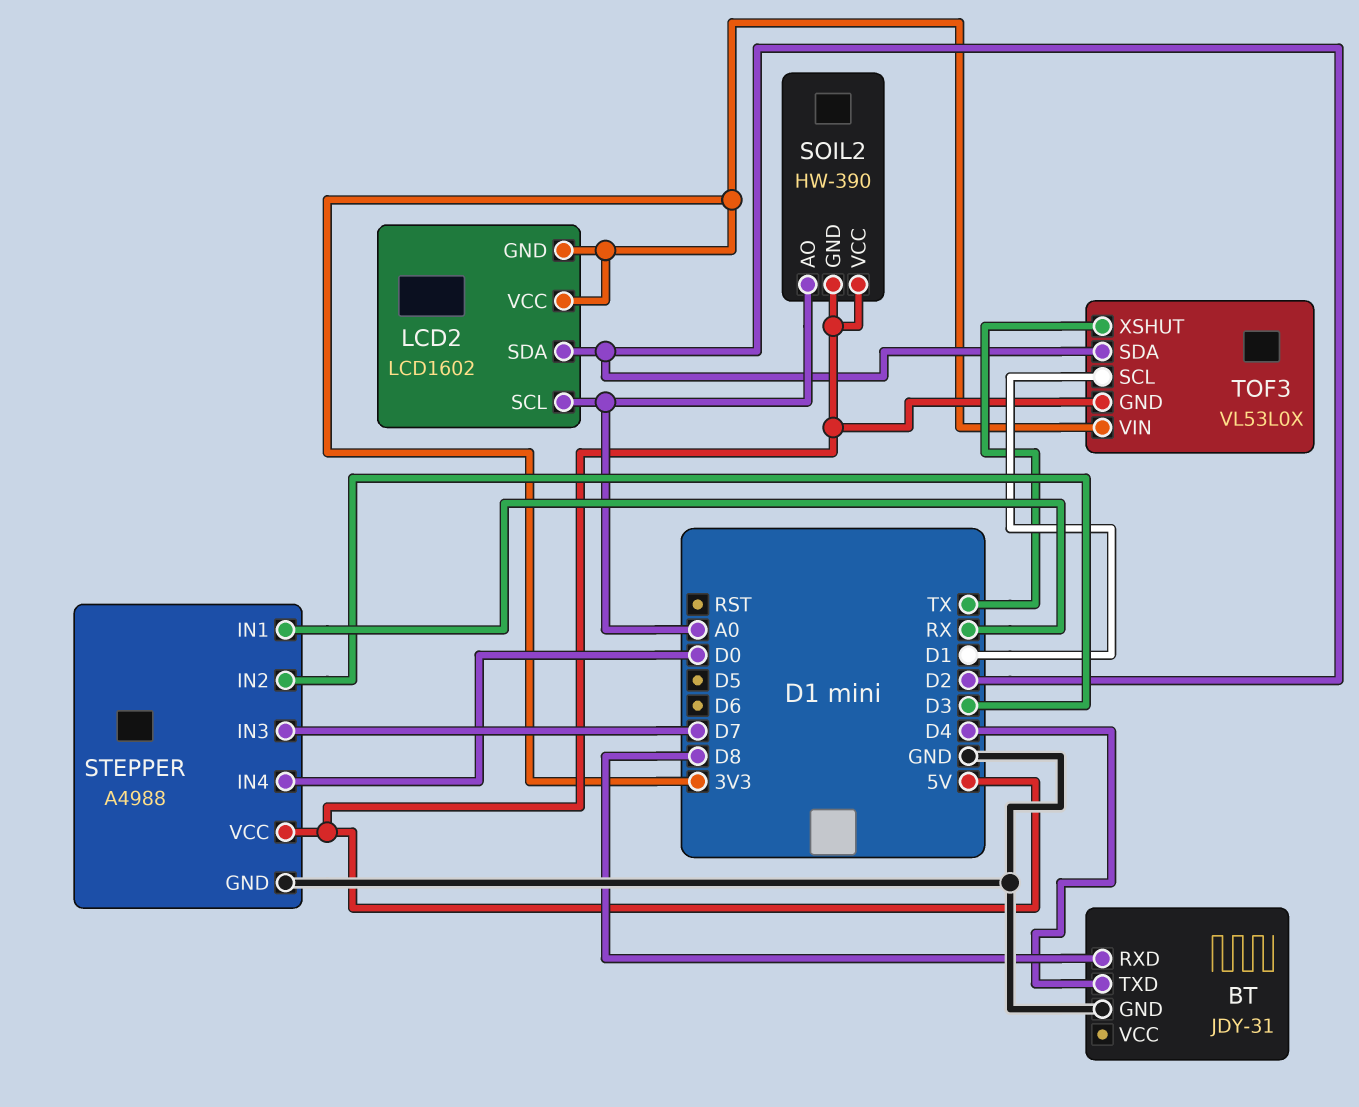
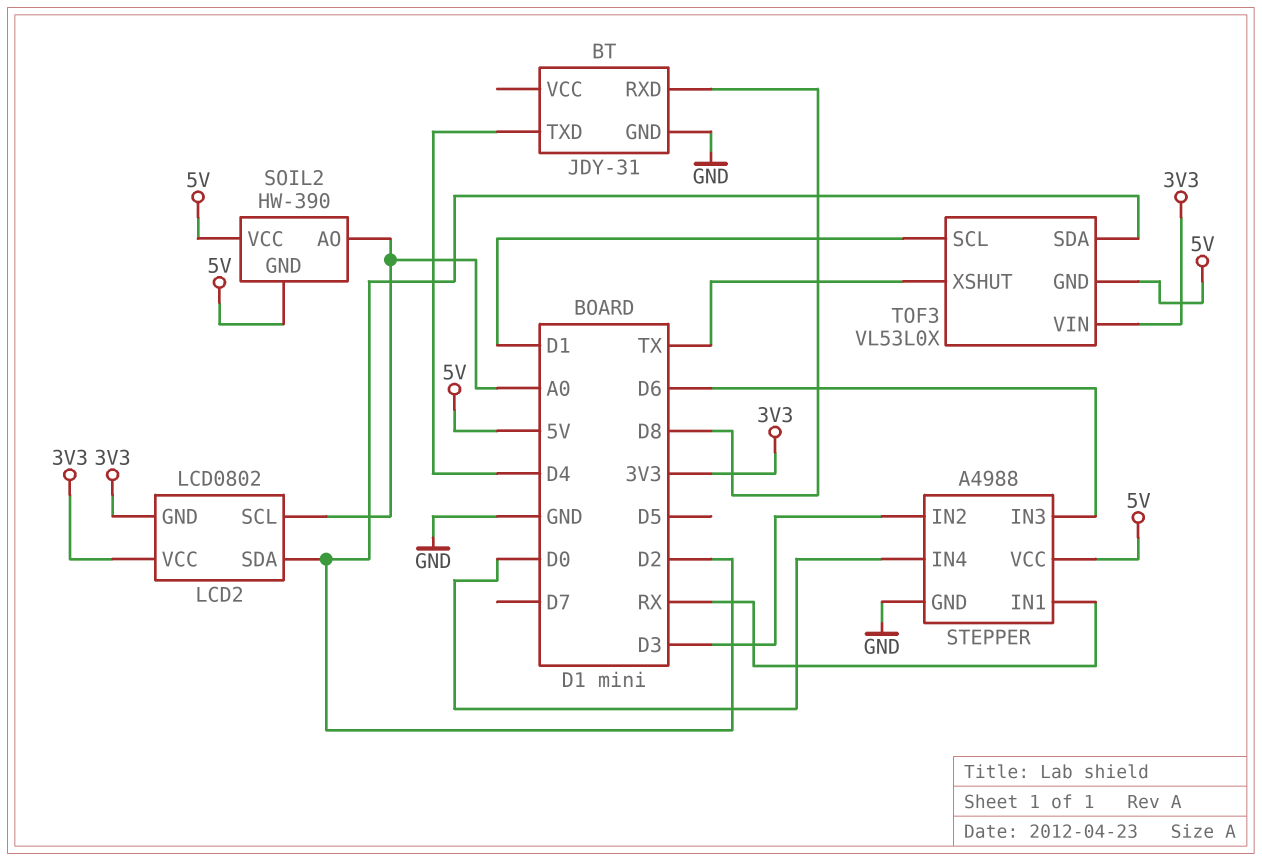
LCD2: LCD1602 -> LCD0802
STEPPER pin IN3: D7 -> D6

